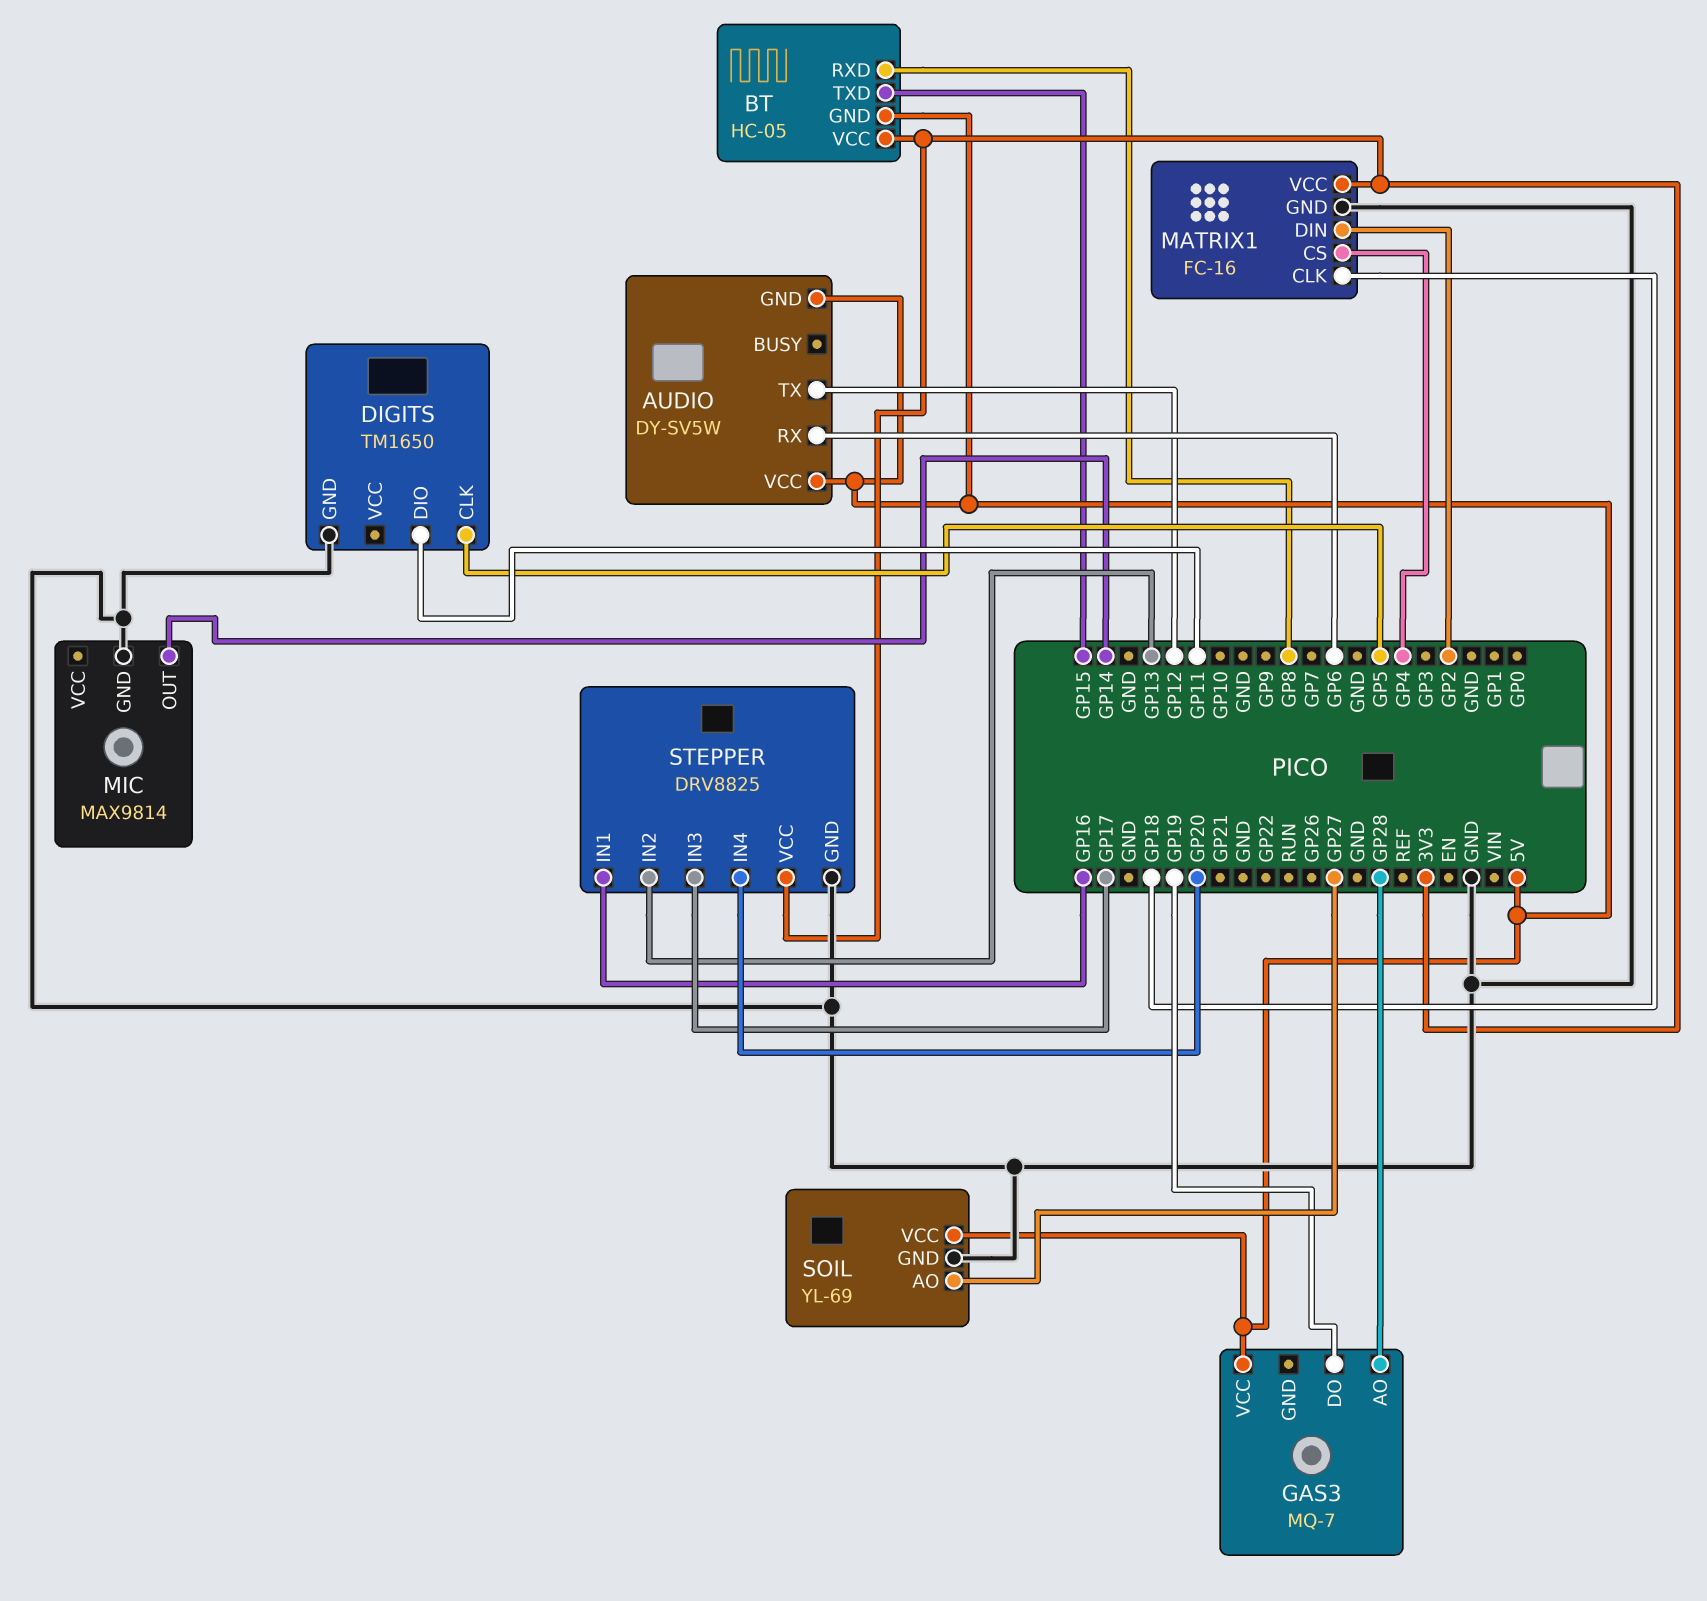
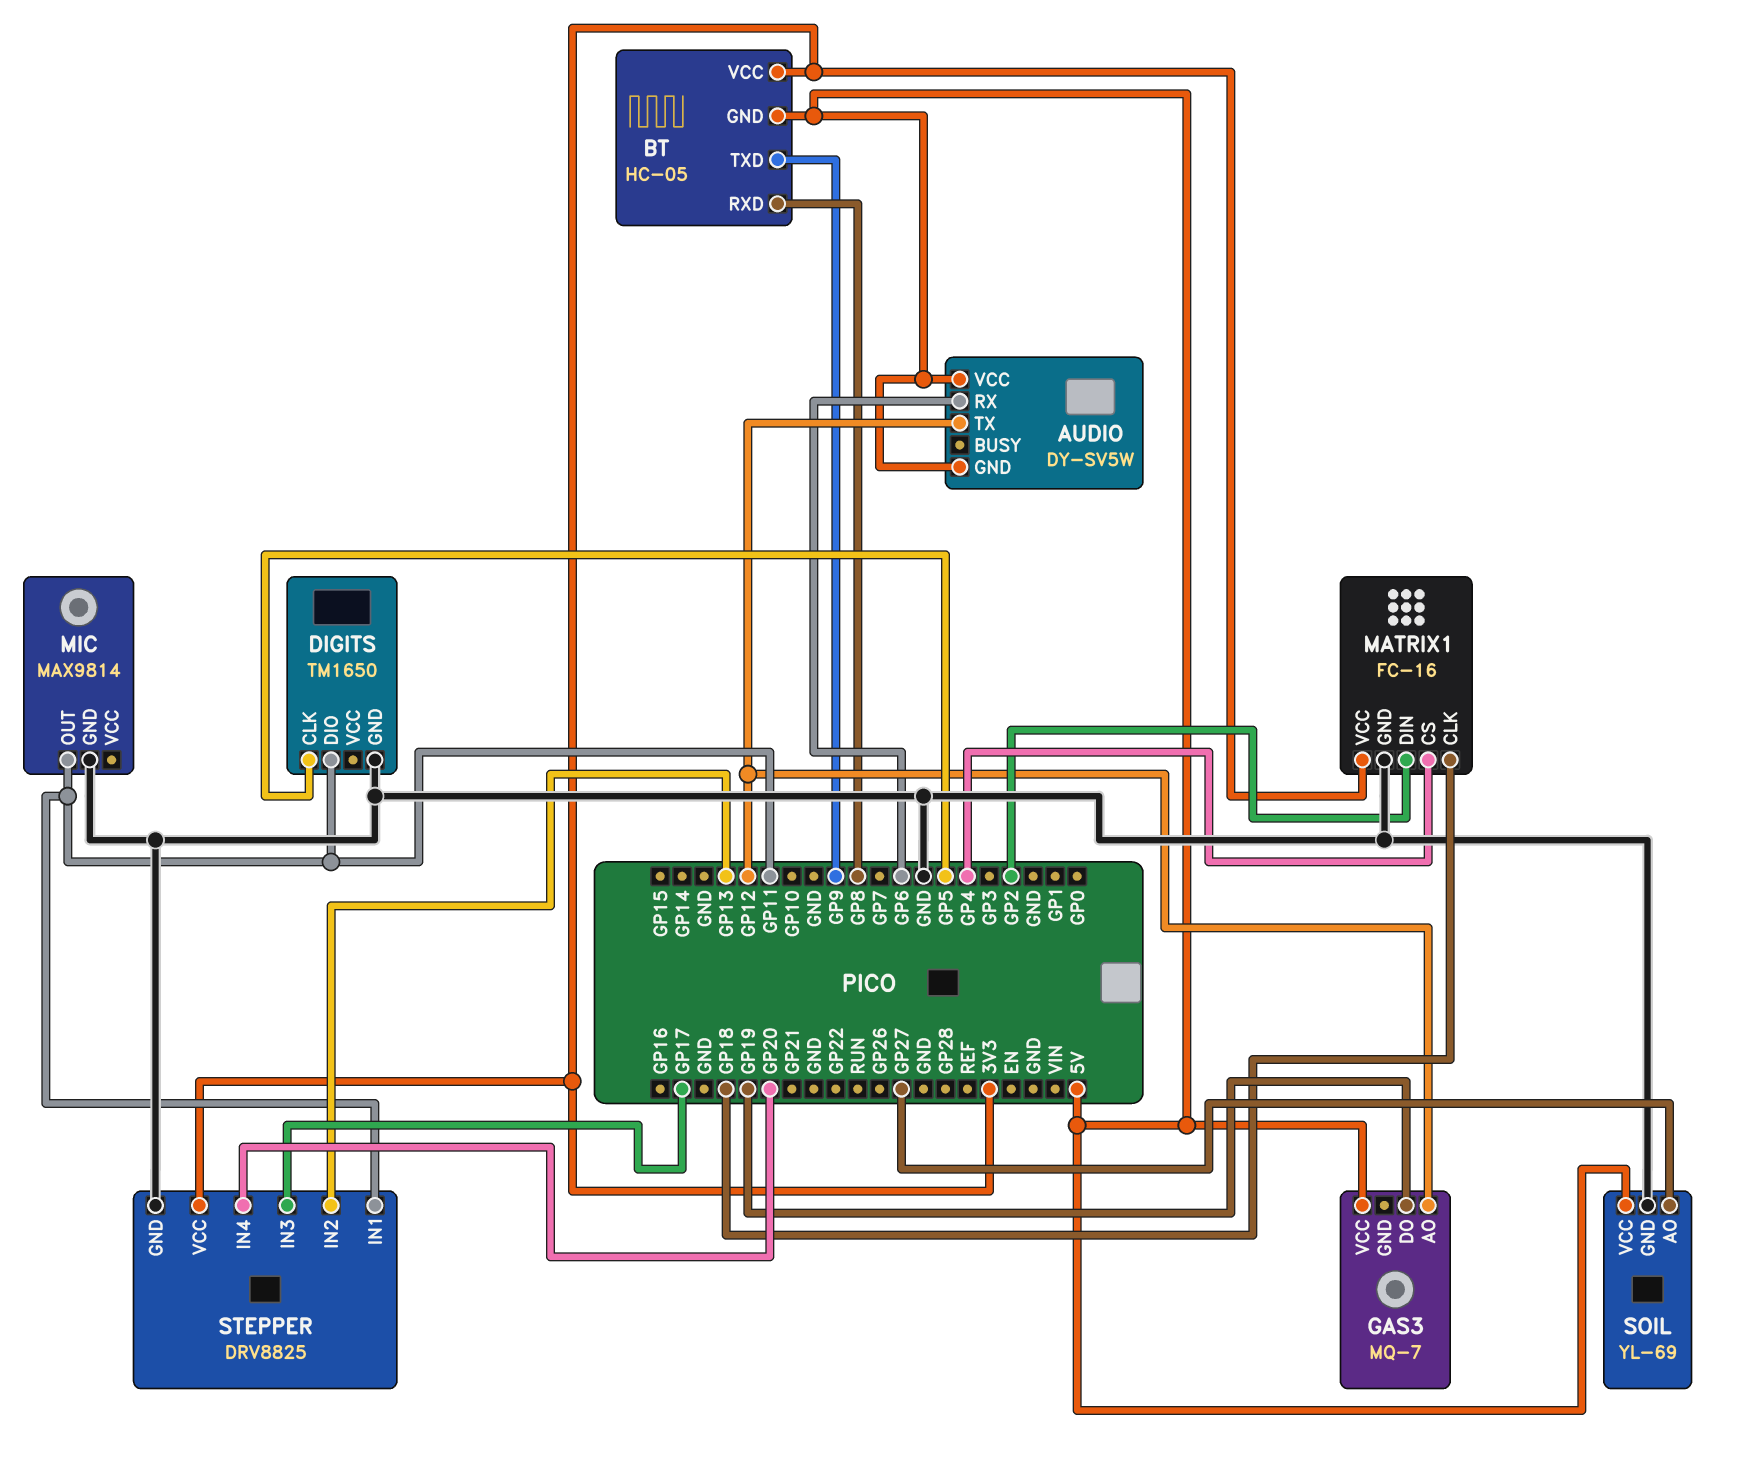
BT pin TXD: GP15 -> GP9
GAS3 pin AO: GP28 -> GP12
MIC pin OUT: GP14 -> GP11
STEPPER pin IN1: GP16 -> GP11

